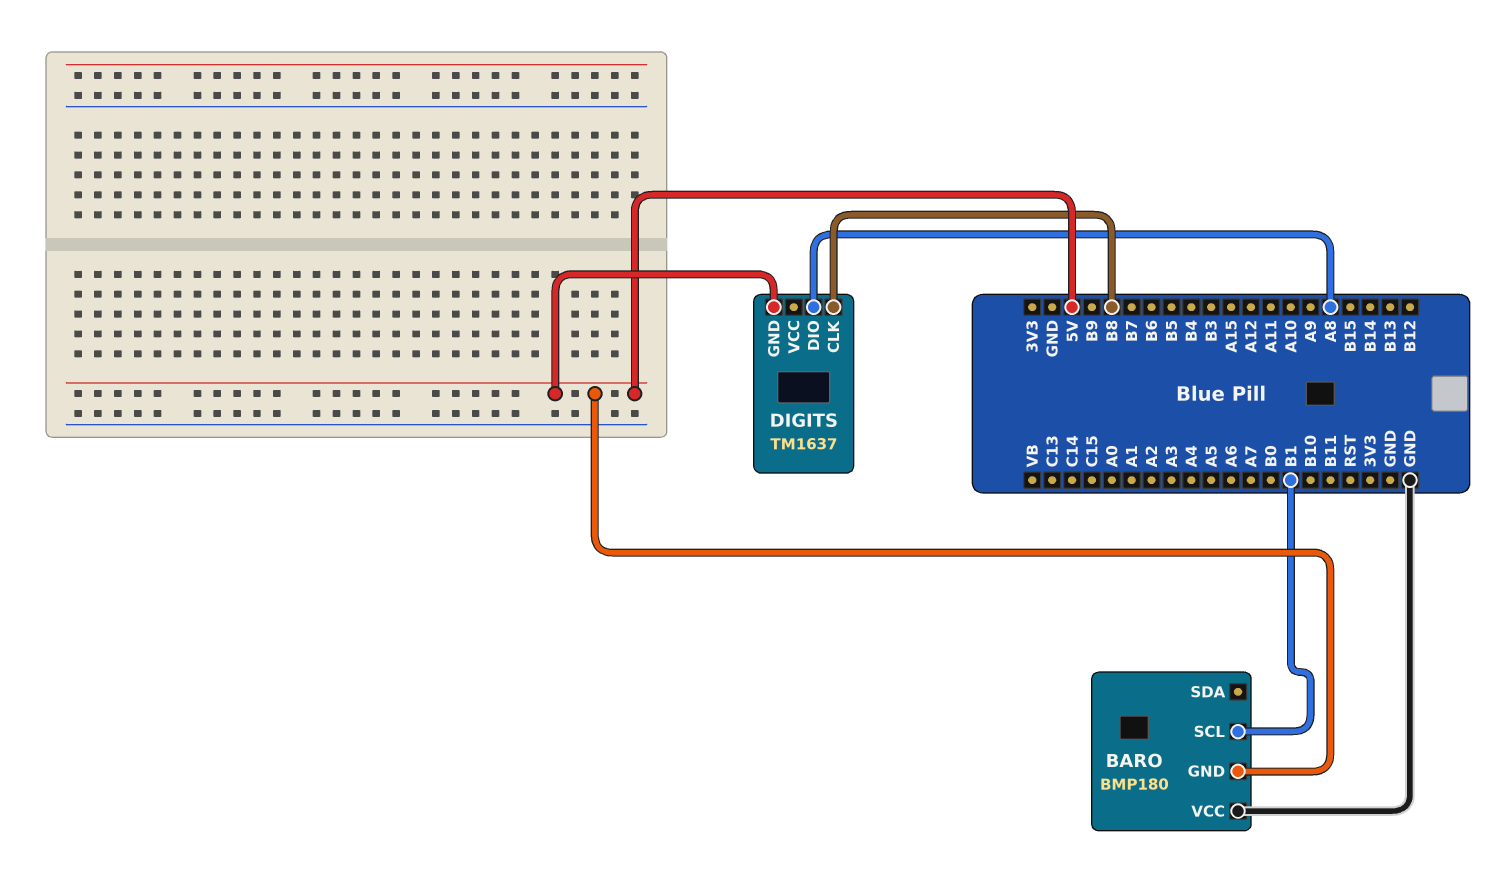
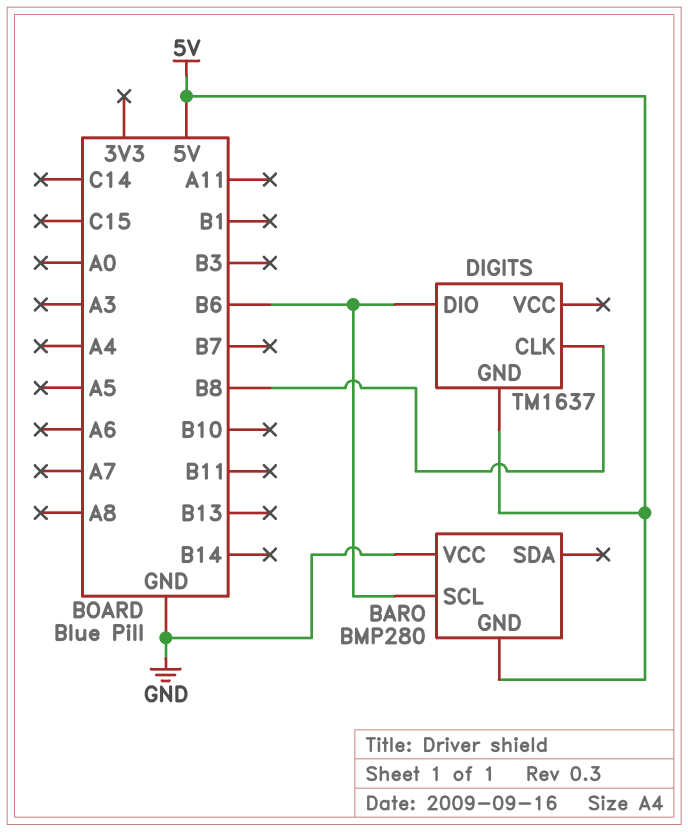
BARO: BMP180 -> BMP280
BARO pin SCL: B1 -> B6
DIGITS pin DIO: A8 -> B6

